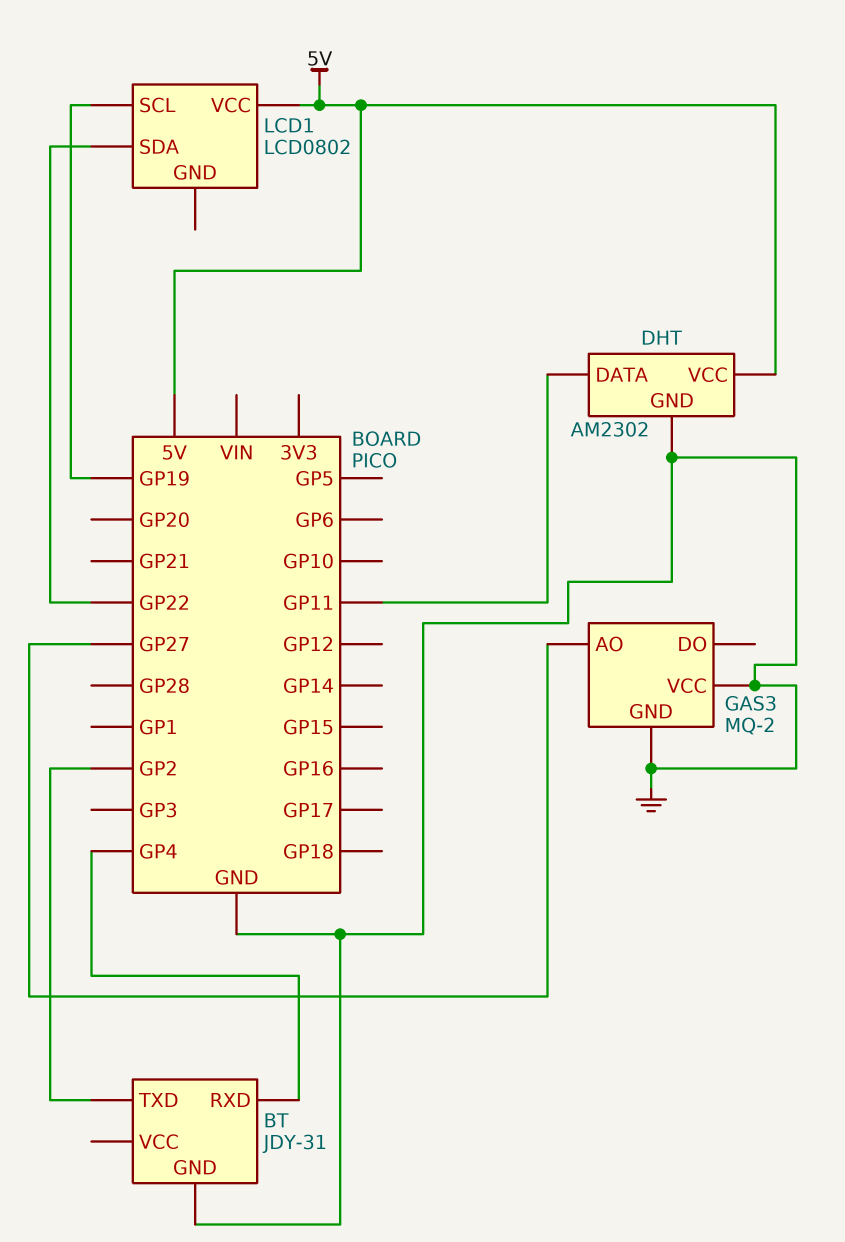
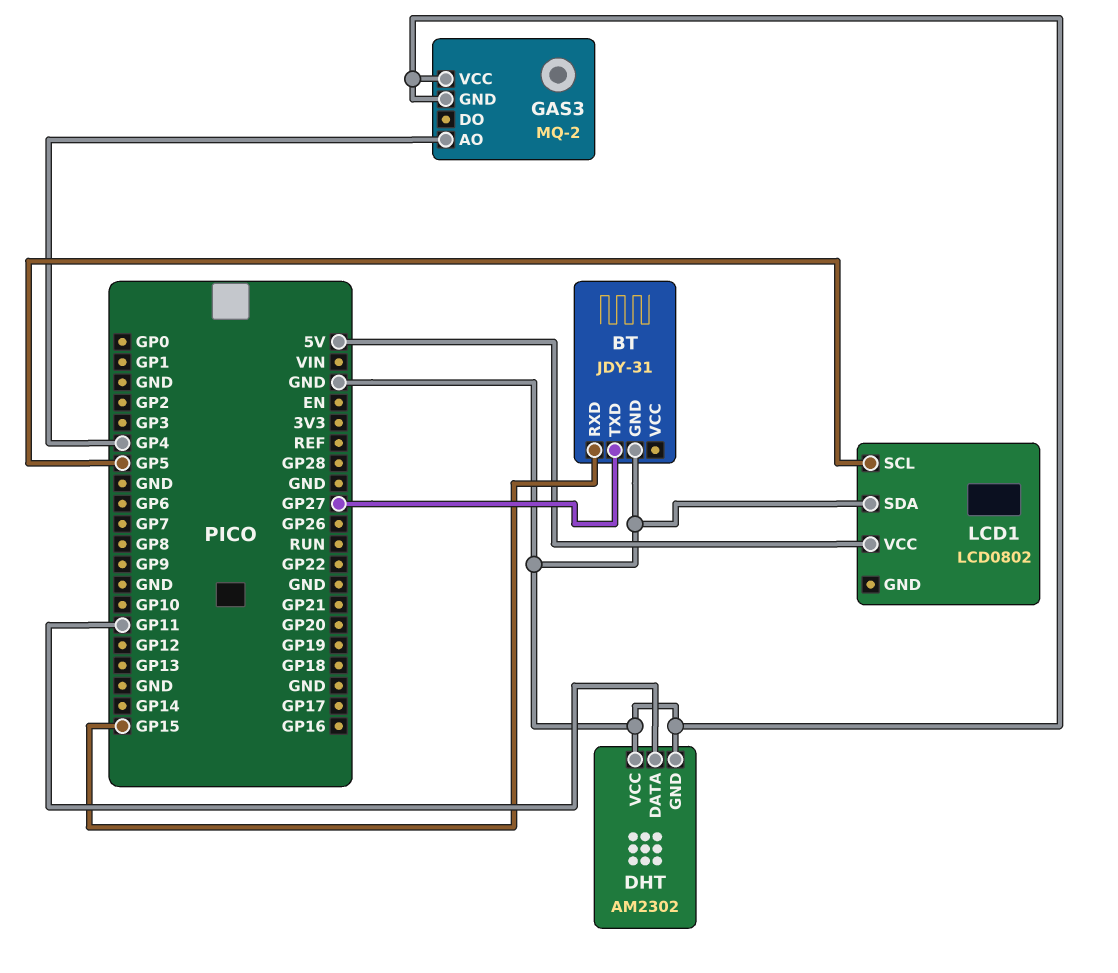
BT pin RXD: GP4 -> GP15
BT pin TXD: GP2 -> GP27
DHT pin VCC: 5V -> GND
GAS3 pin AO: GP27 -> GP4
LCD1 pin SCL: GP19 -> GP5
LCD1 pin SDA: GP22 -> GND

